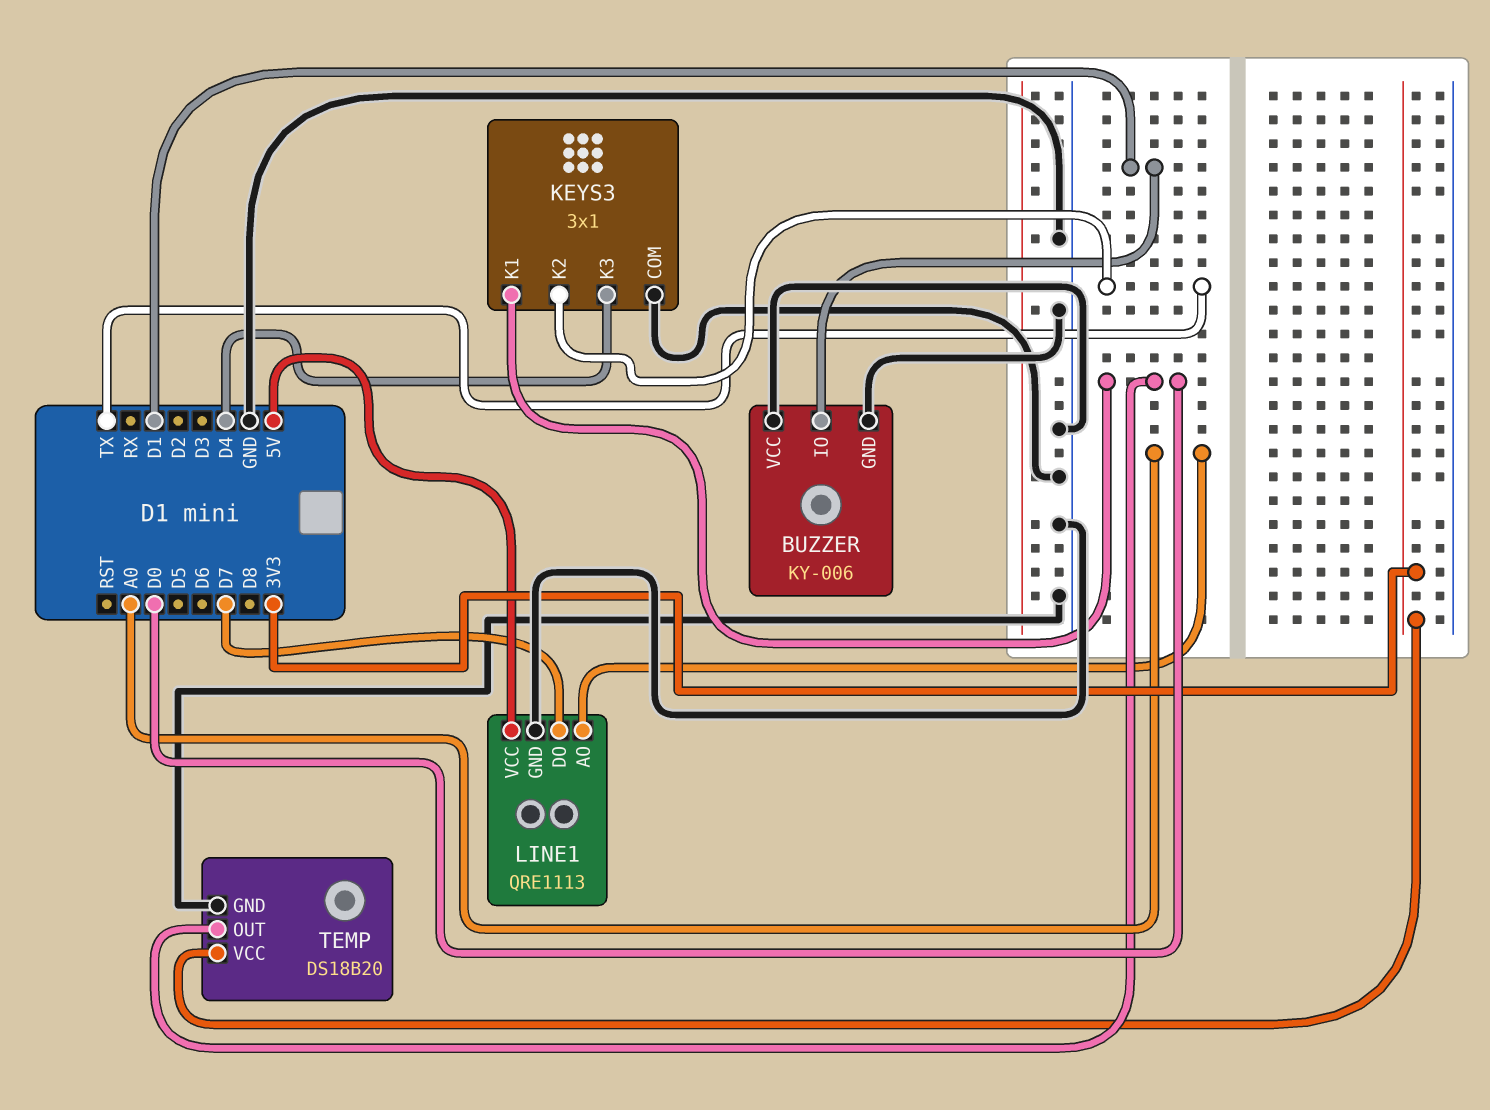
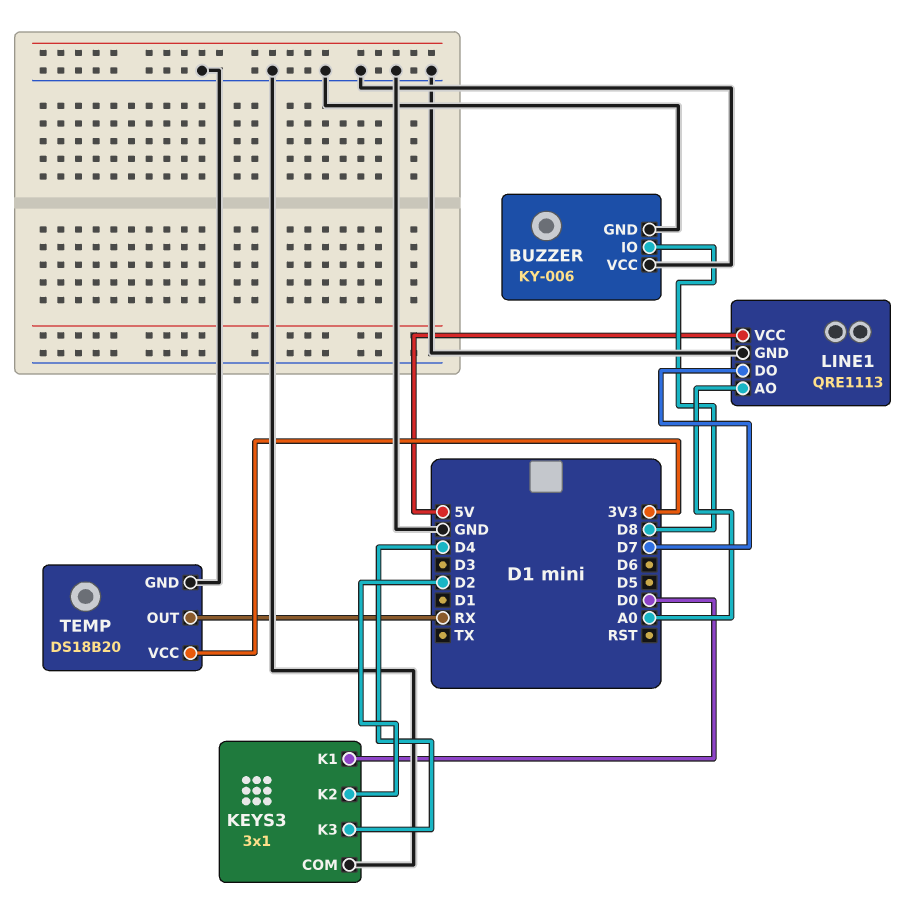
BUZZER pin IO: D1 -> D8
KEYS3 pin K2: TX -> D2
TEMP pin OUT: D0 -> RX

